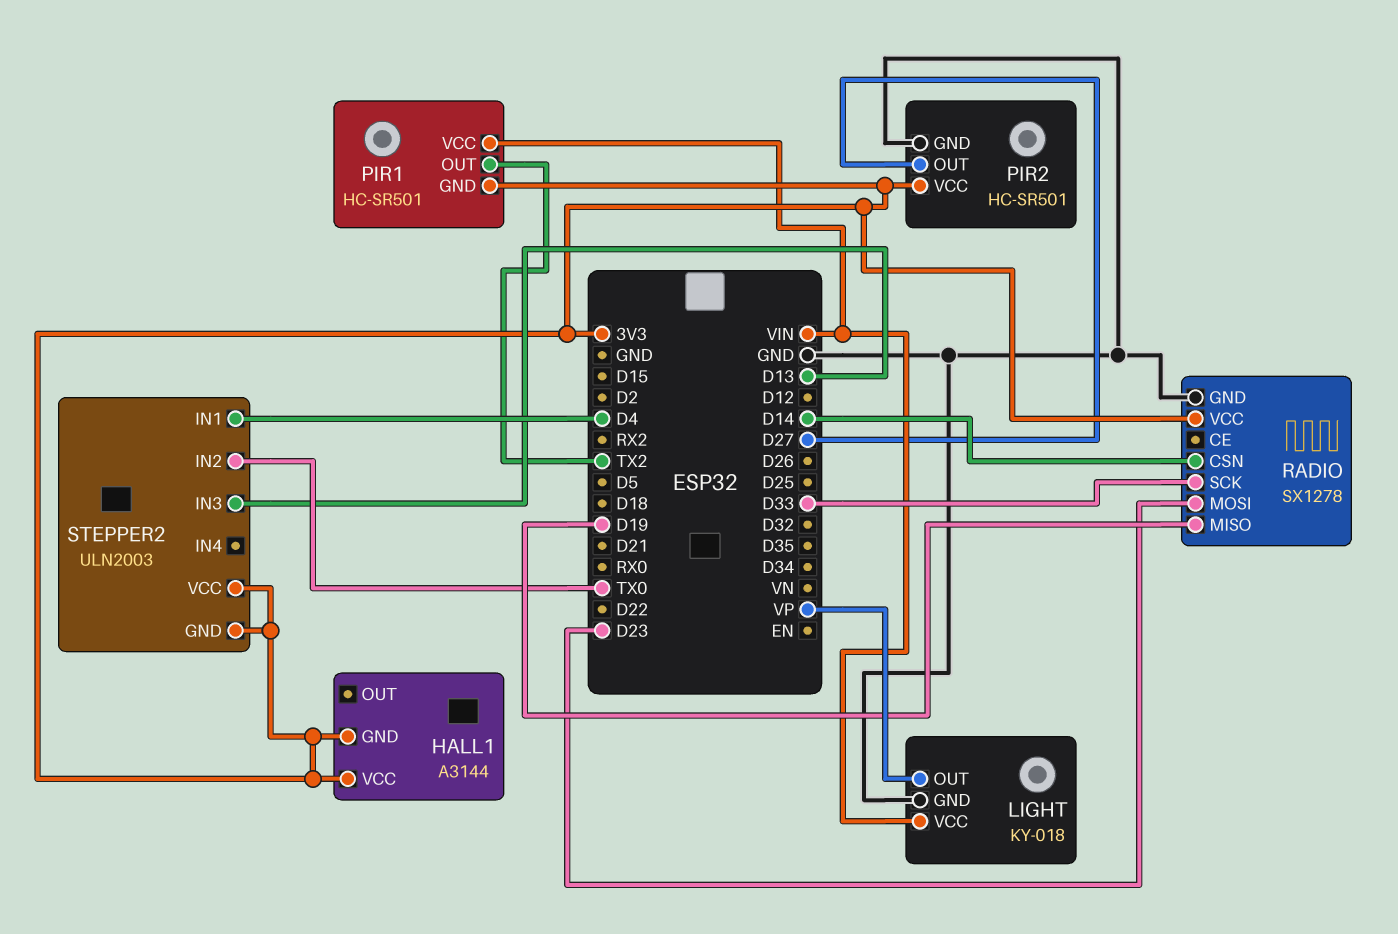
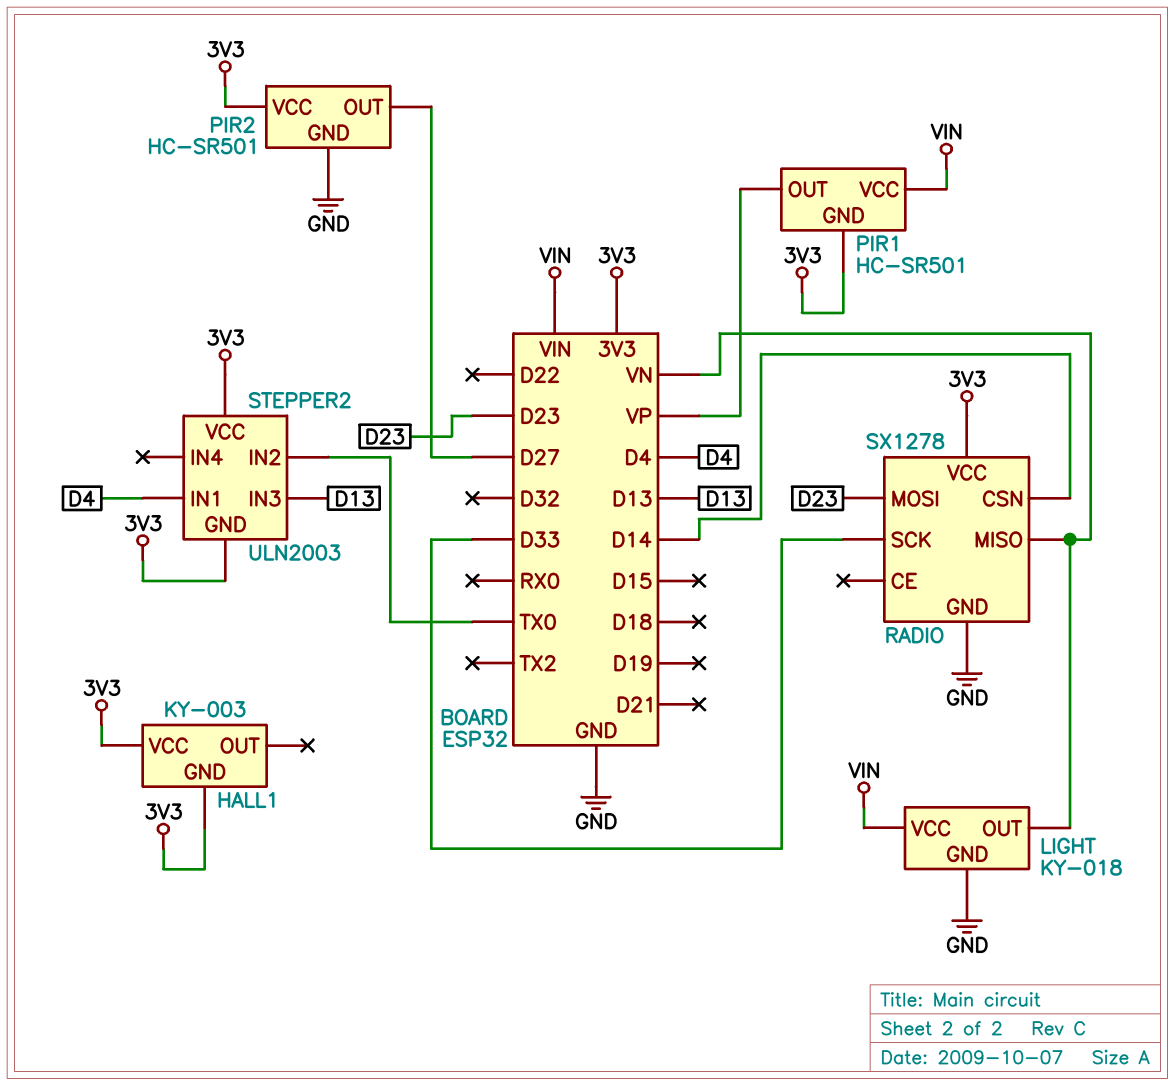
HALL1: A3144 -> KY-003
LIGHT pin OUT: VP -> VN
PIR1 pin OUT: TX2 -> VP
RADIO pin MISO: D19 -> VN

